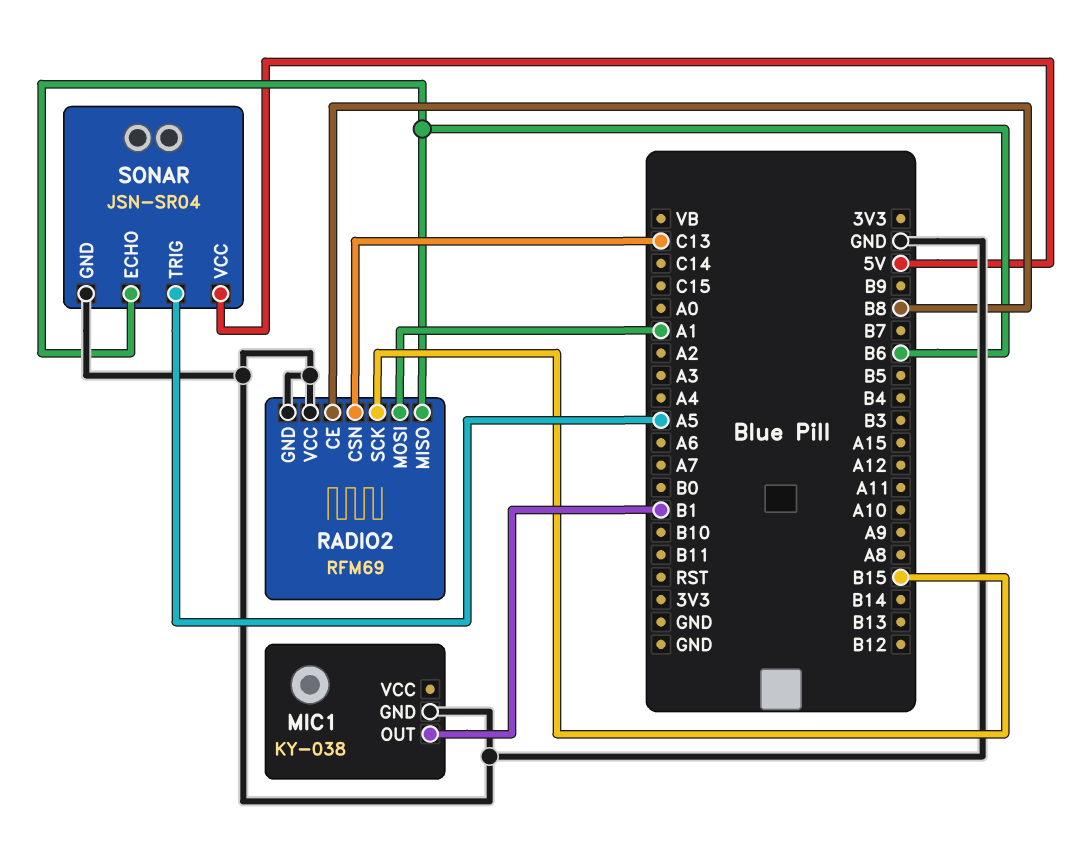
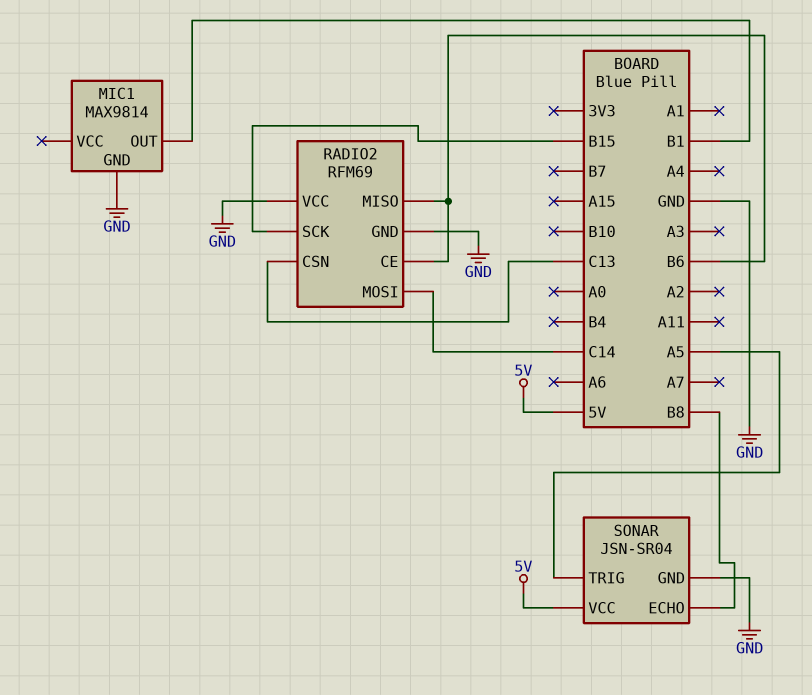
MIC1: KY-038 -> MAX9814
RADIO2 pin CE: B8 -> B6
RADIO2 pin MOSI: A1 -> C14
SONAR pin ECHO: B6 -> B8

